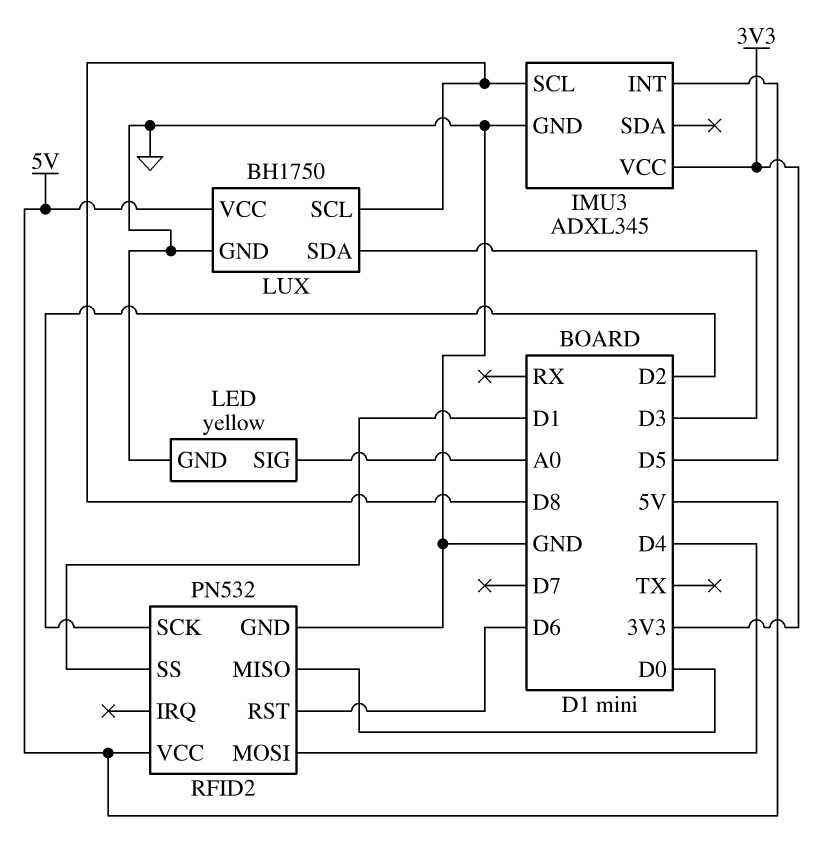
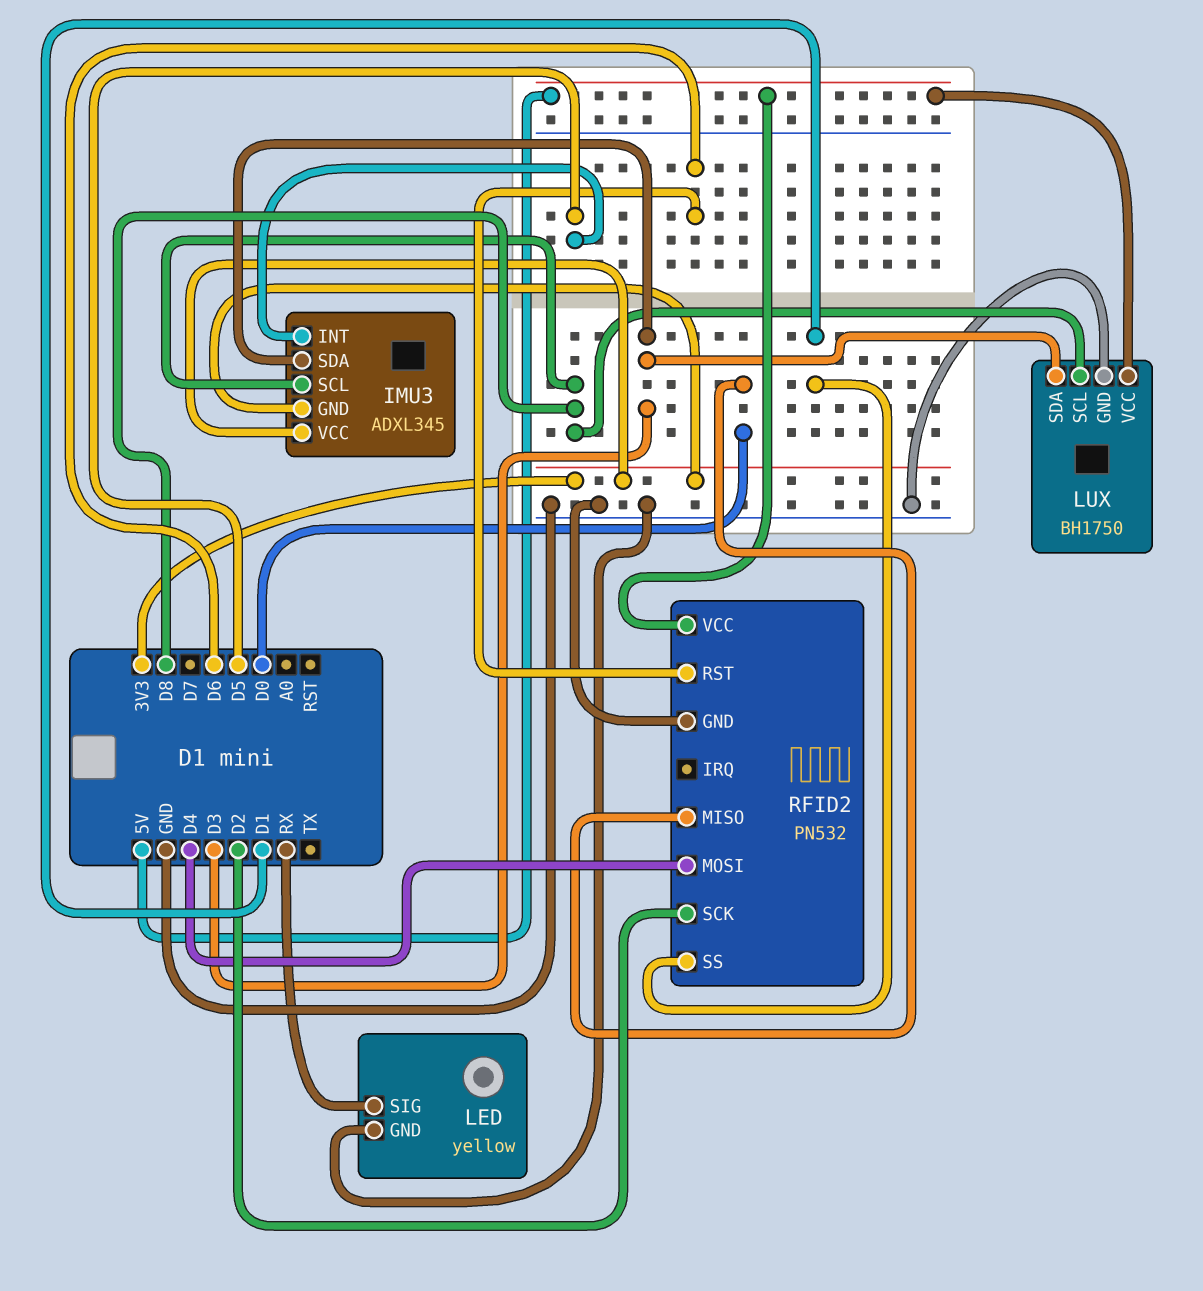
IMU3 pin GND: GND -> 3V3
IMU3 pin SDA: none -> D3
LED pin SIG: A0 -> RX

